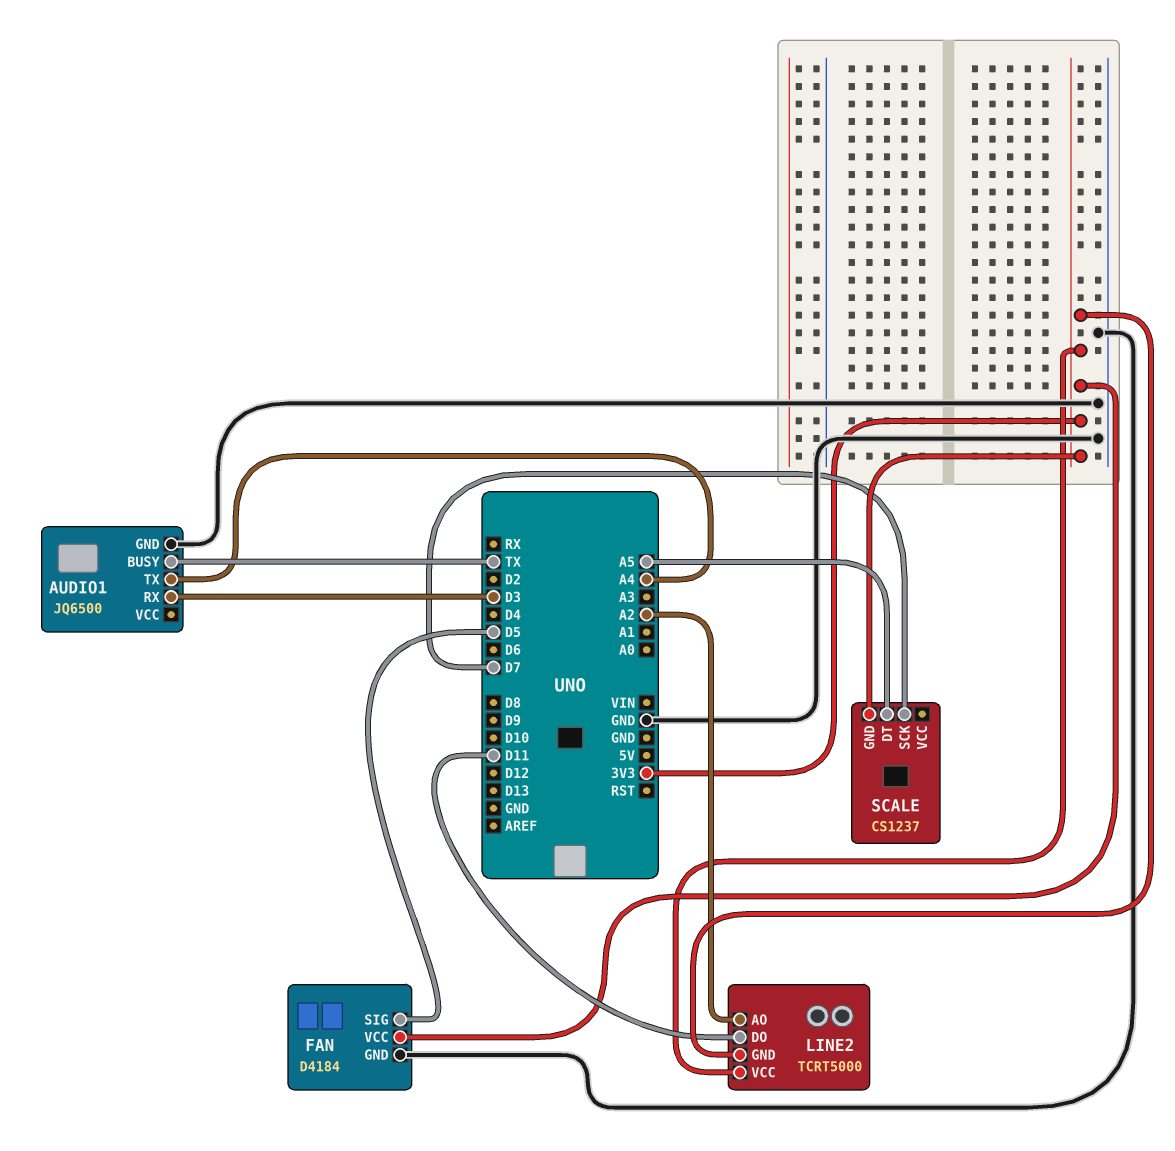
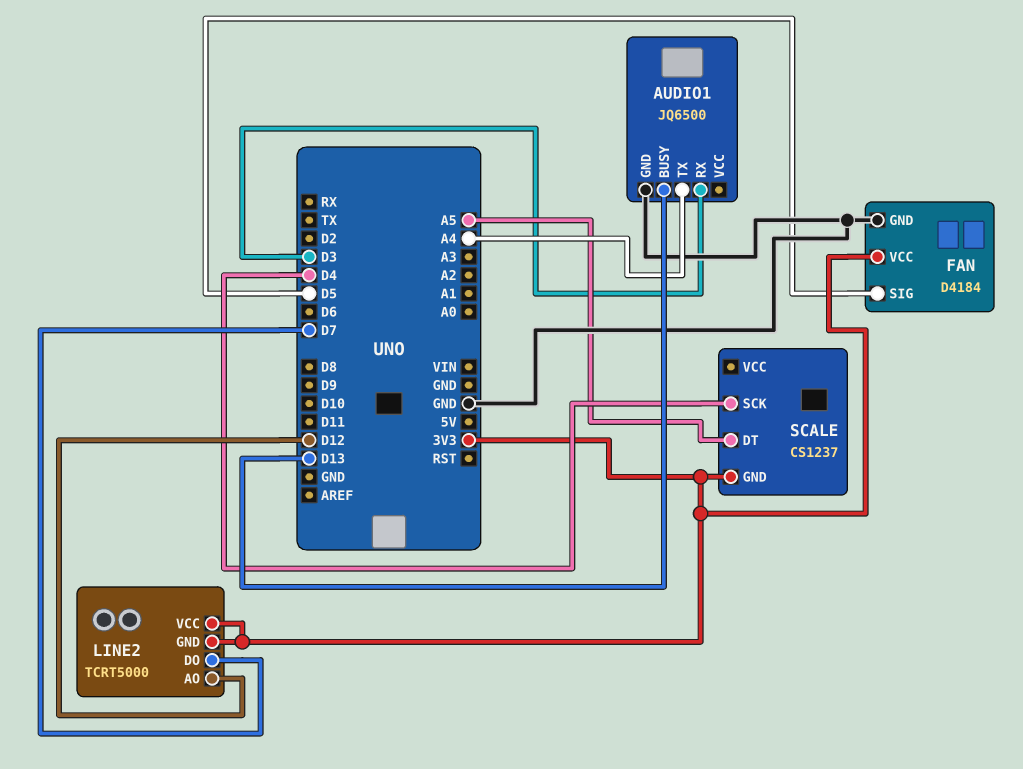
AUDIO1 pin BUSY: TX -> D13
LINE2 pin AO: A2 -> D12
LINE2 pin DO: D11 -> D7
SCALE pin SCK: D7 -> D4

